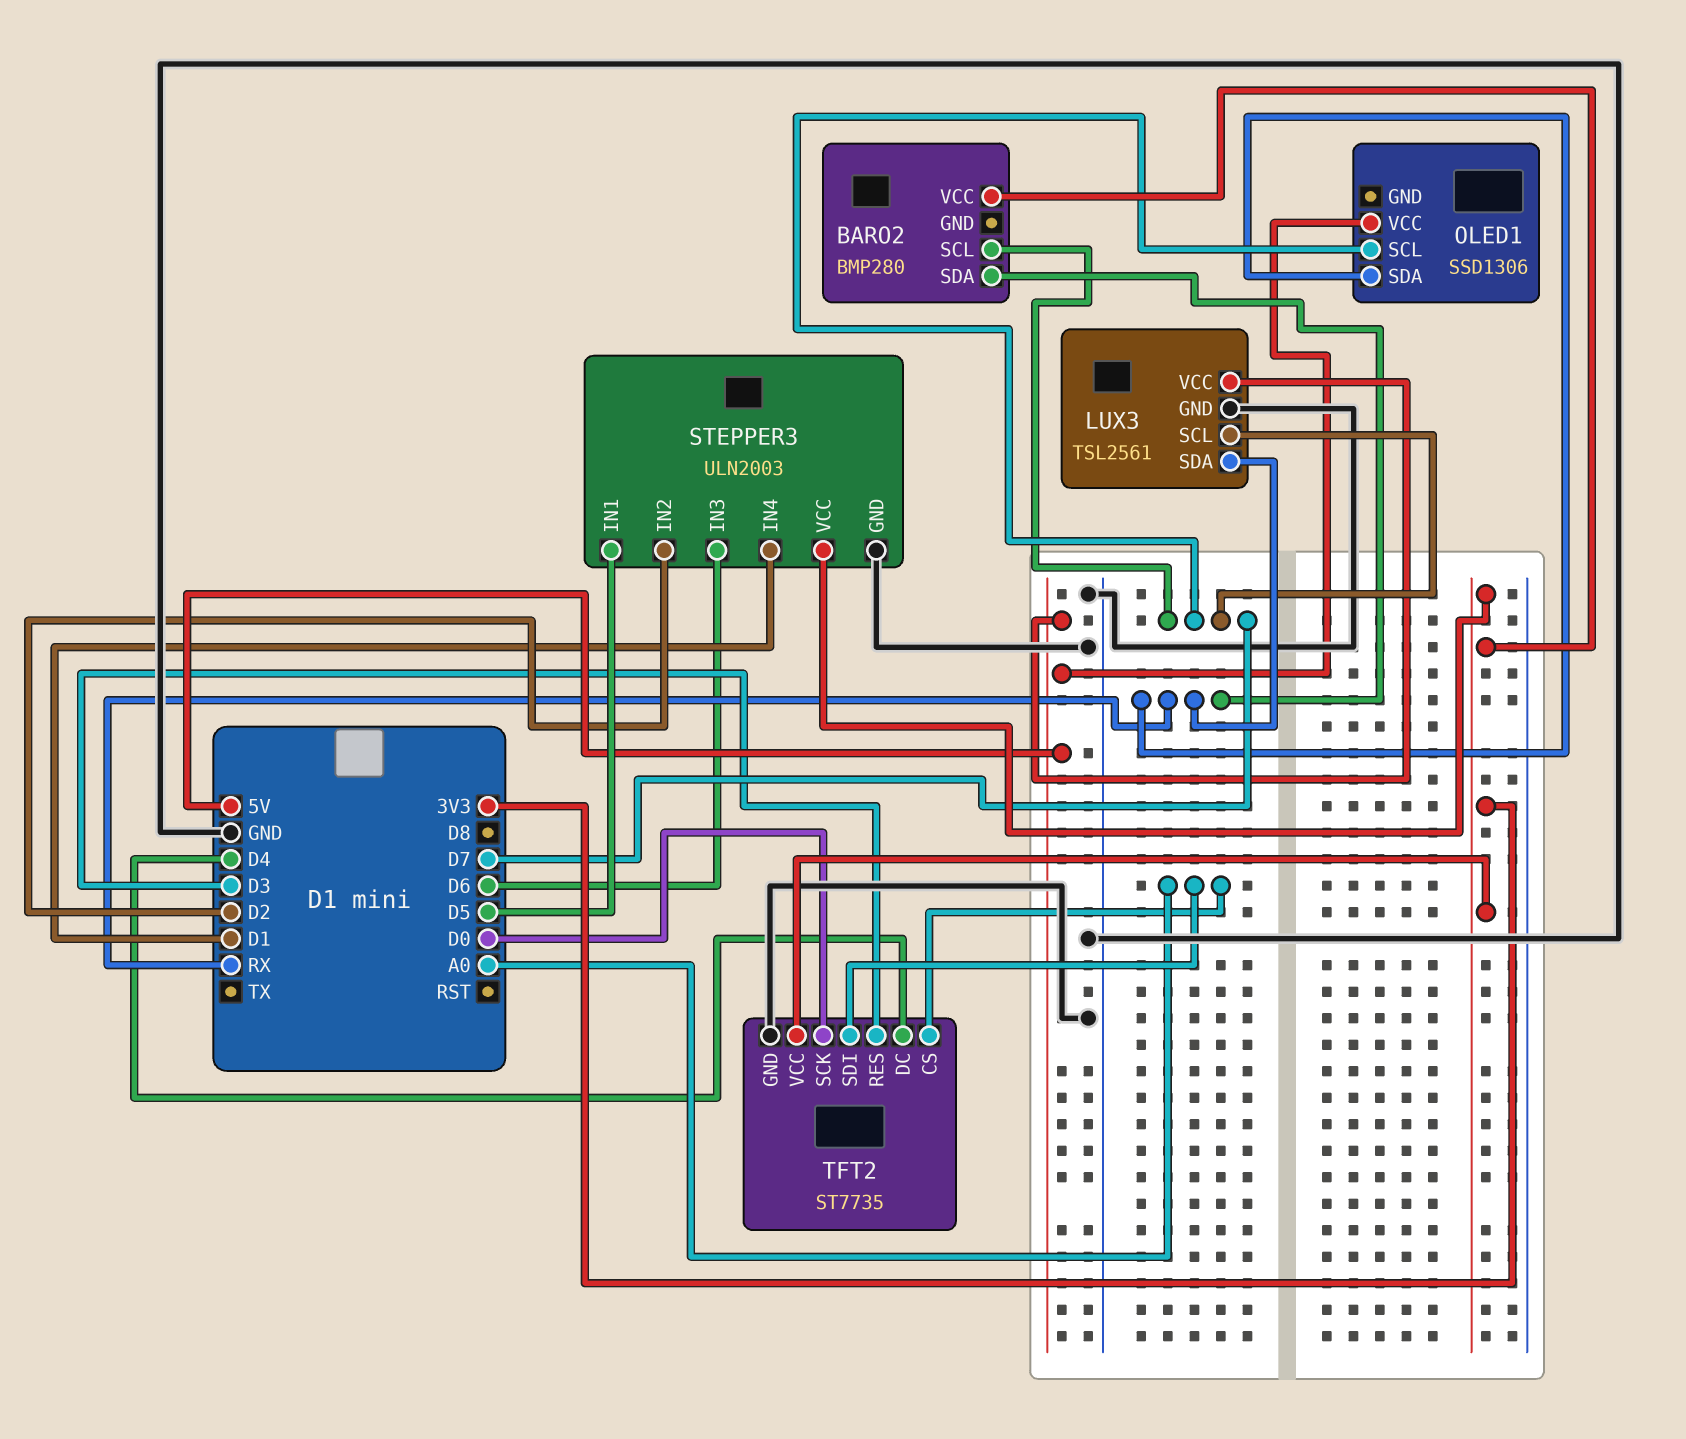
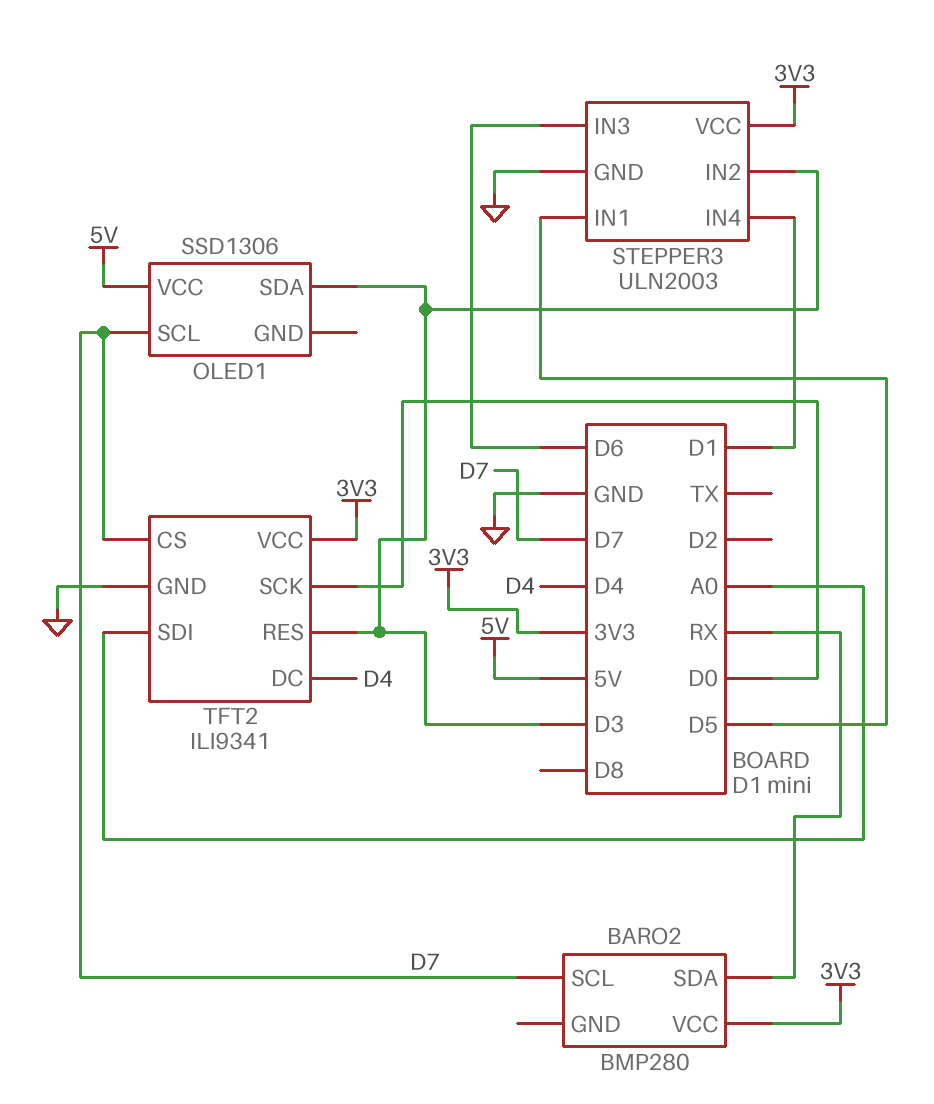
LUX3: TSL2561 -> none
LUX3 pin GND: GND -> none
LUX3 pin SCL: D7 -> none
LUX3 pin SDA: RX -> none
LUX3 pin VCC: 5V -> none
OLED1 pin SDA: RX -> D3
STEPPER3 pin IN2: D2 -> D3
TFT2: ST7735 -> ILI9341
TFT2 pin CS: A0 -> D7

